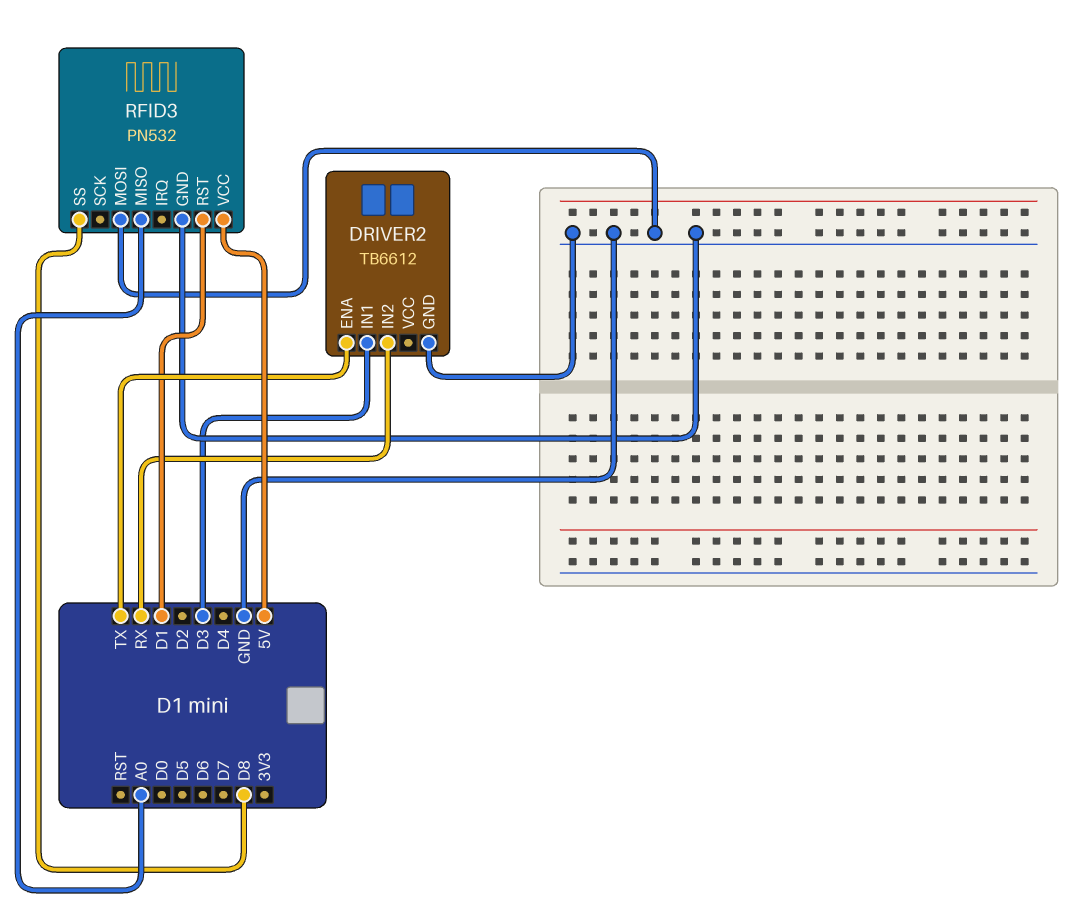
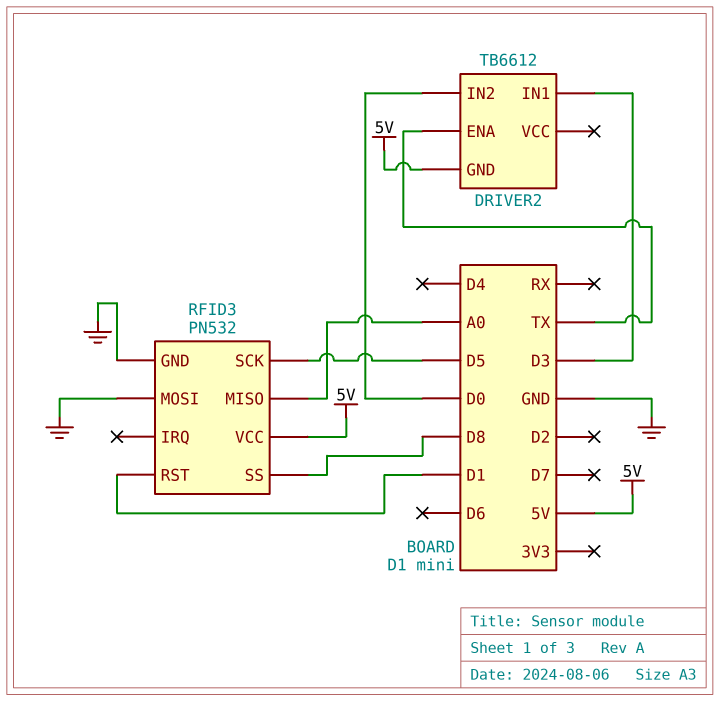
DRIVER2 pin GND: GND -> 5V
DRIVER2 pin IN2: RX -> D0
RFID3 pin SCK: none -> D5

